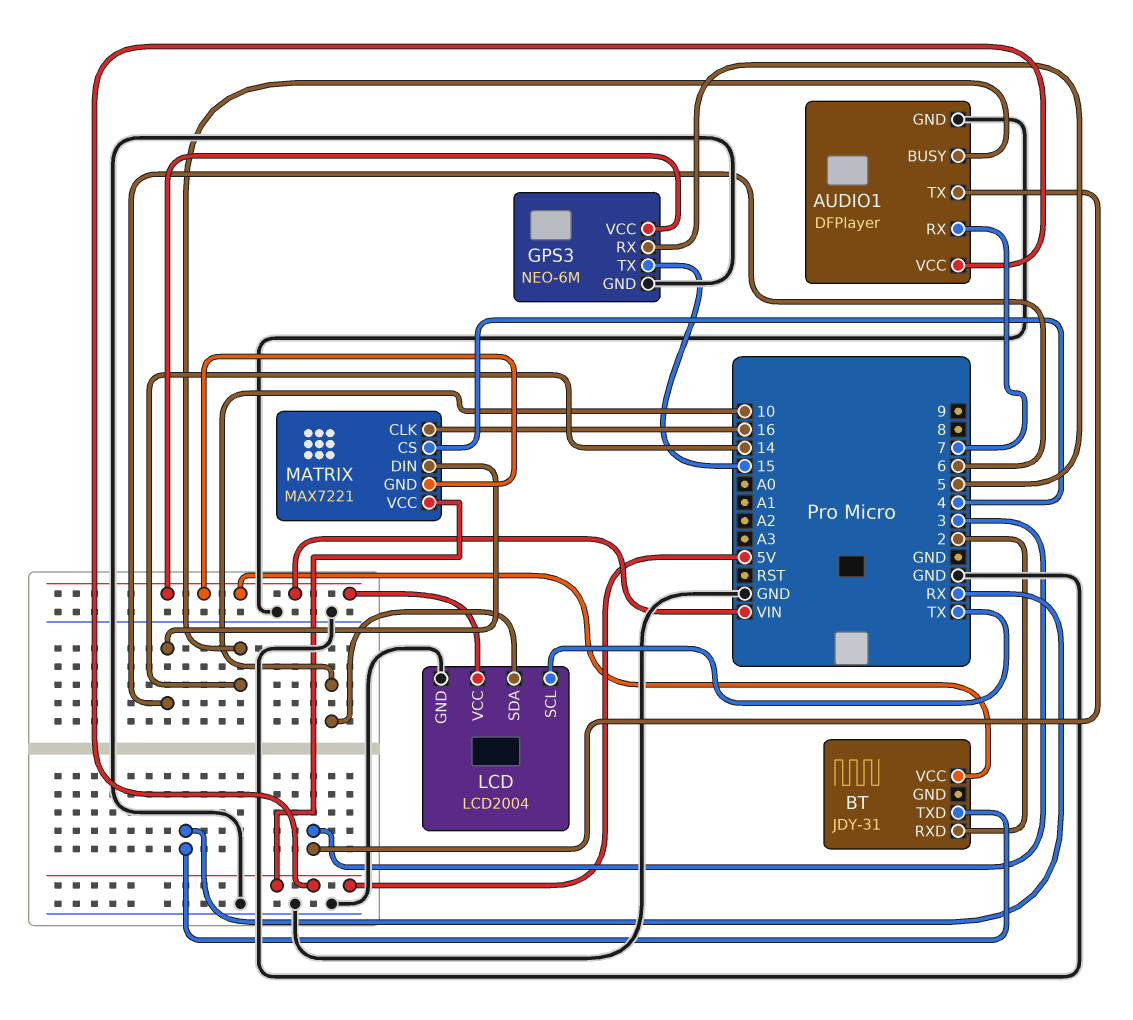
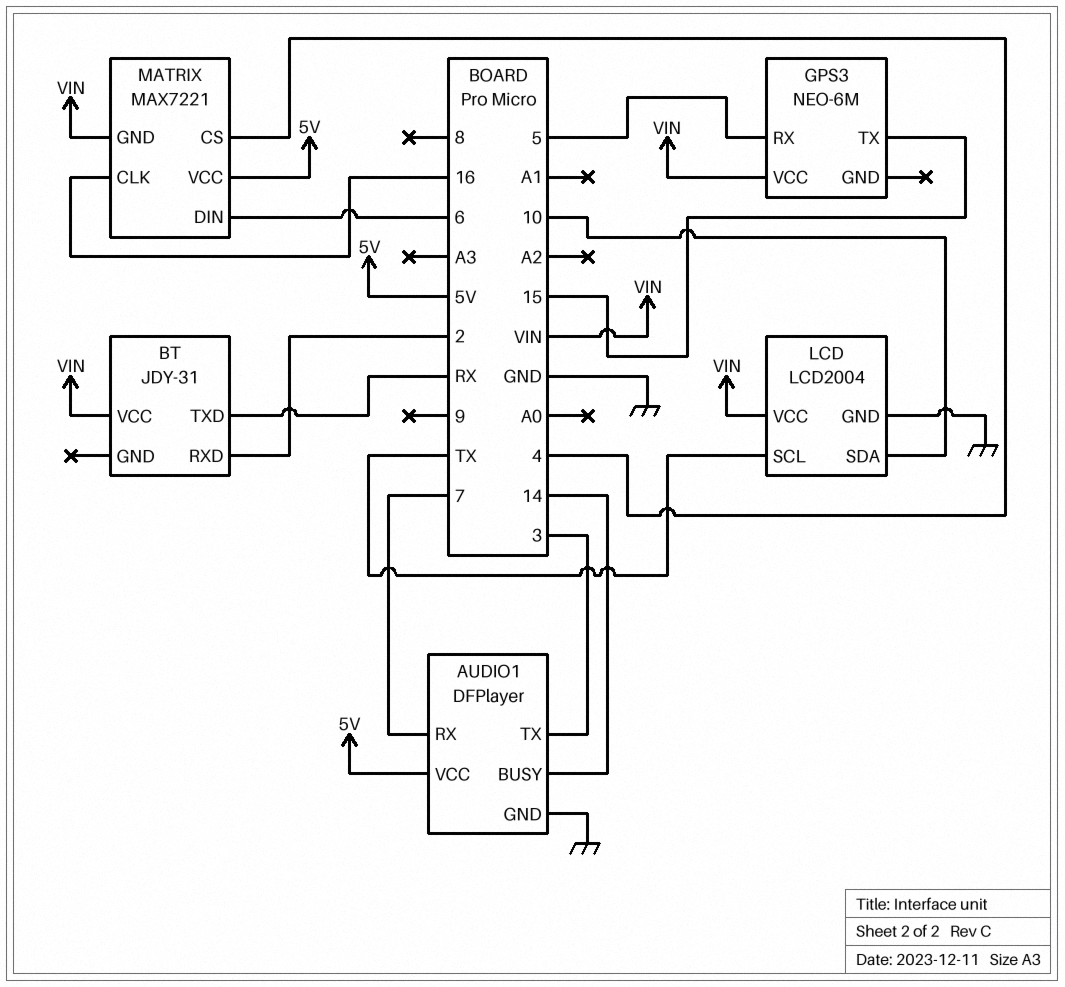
GPS3 pin GND: GND -> none

